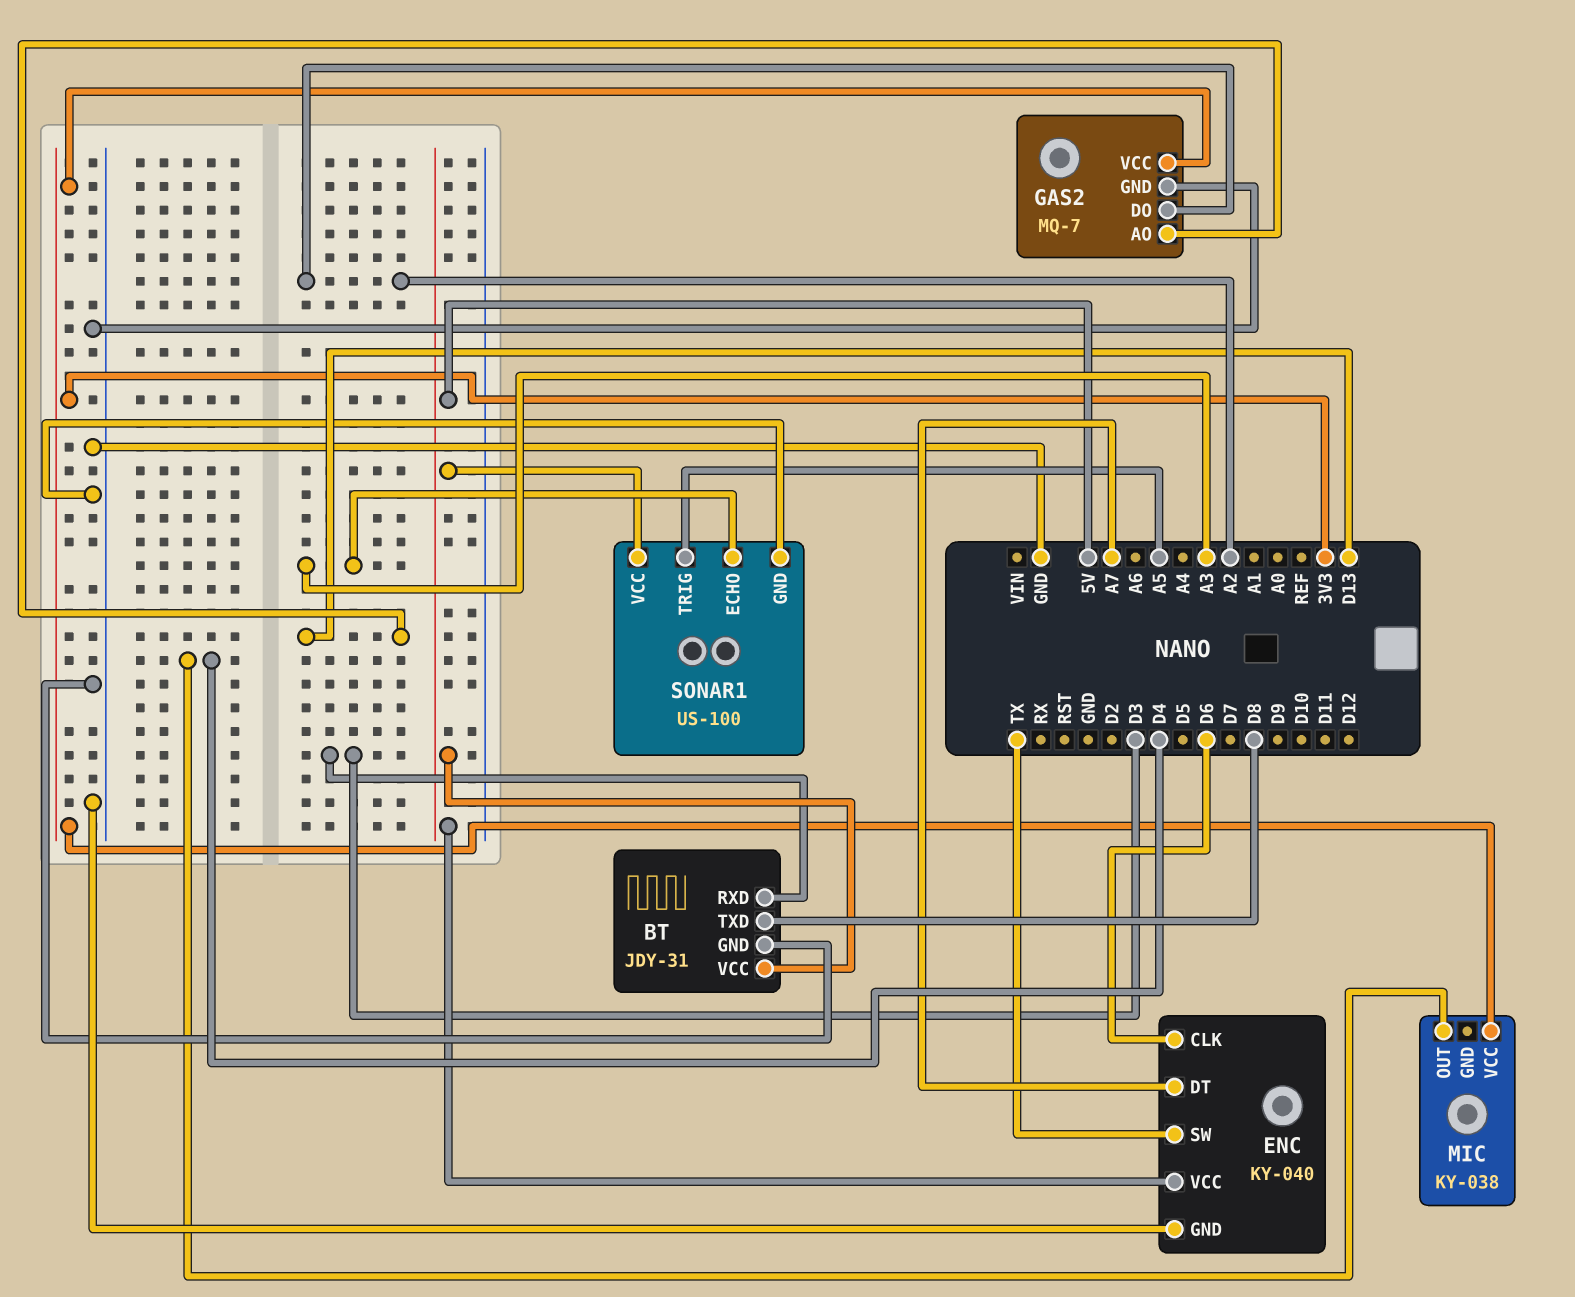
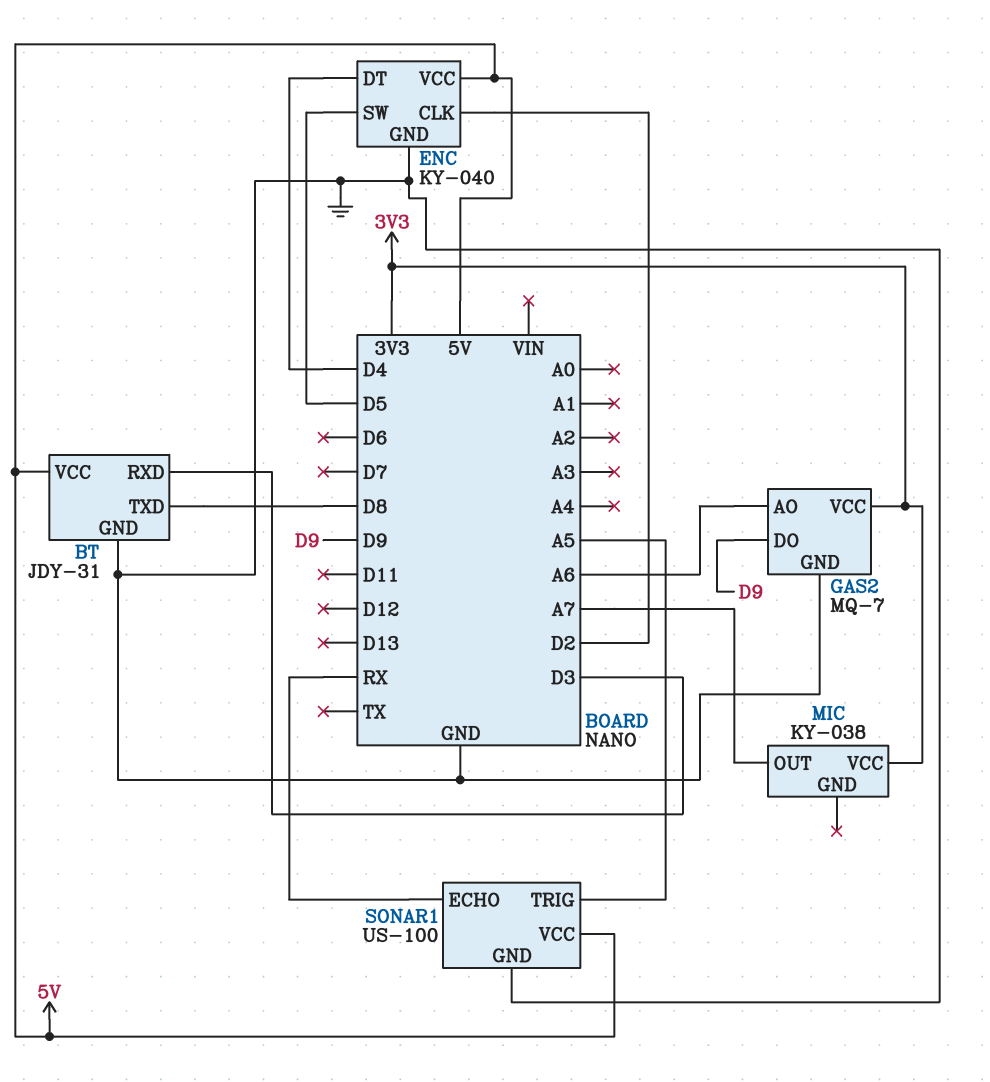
ENC pin CLK: D6 -> D2
ENC pin DT: A7 -> D4
ENC pin SW: TX -> D5
GAS2 pin AO: D13 -> A6
GAS2 pin DO: A2 -> D9
MIC pin OUT: D4 -> A7
SONAR1 pin ECHO: A3 -> RX

